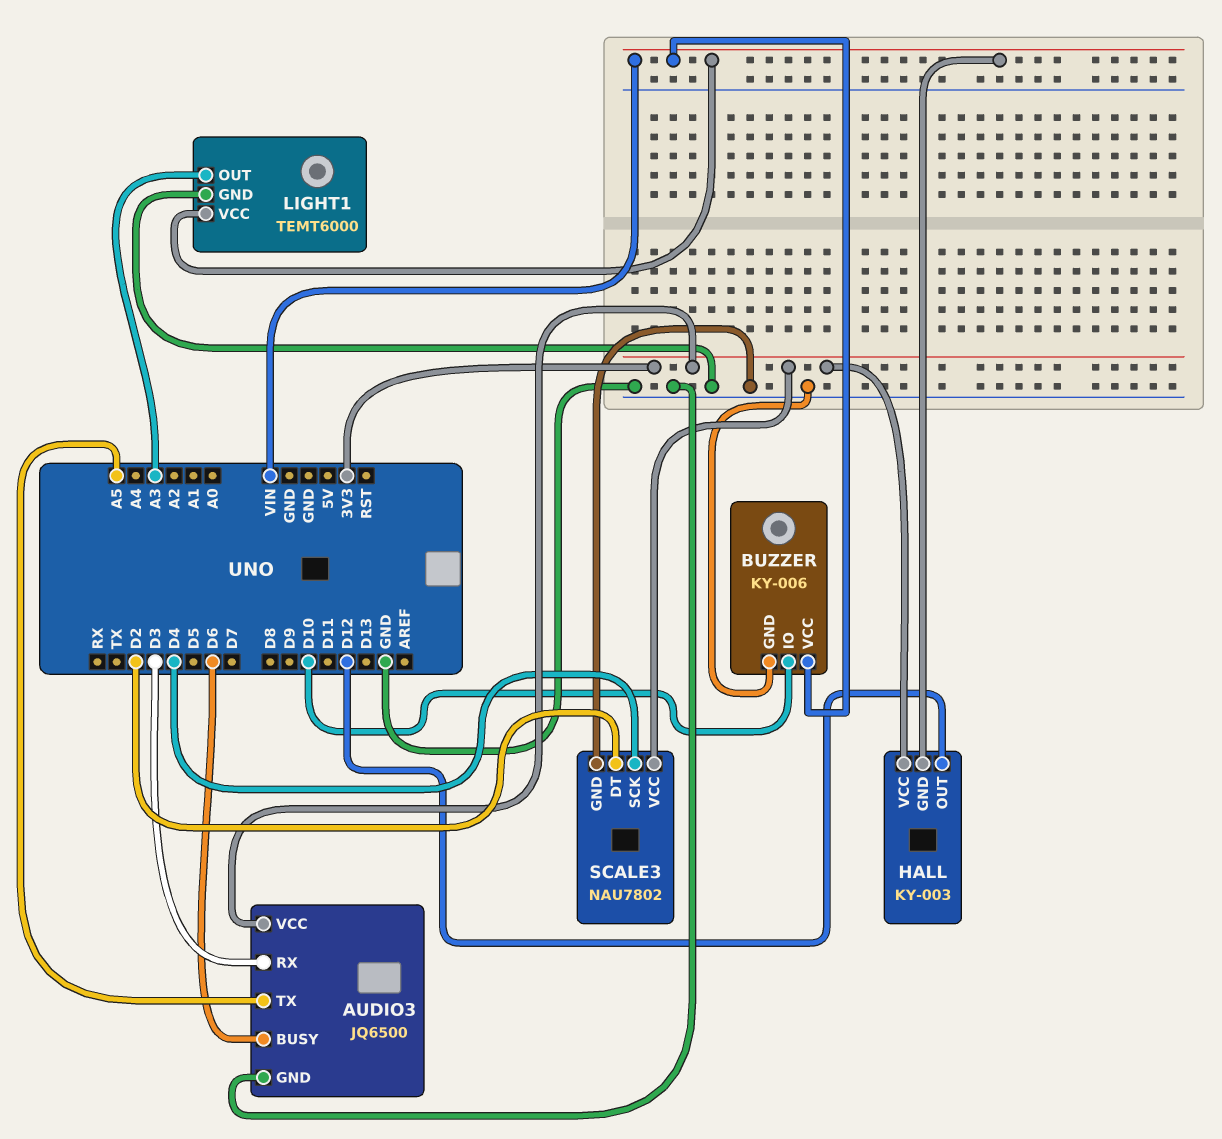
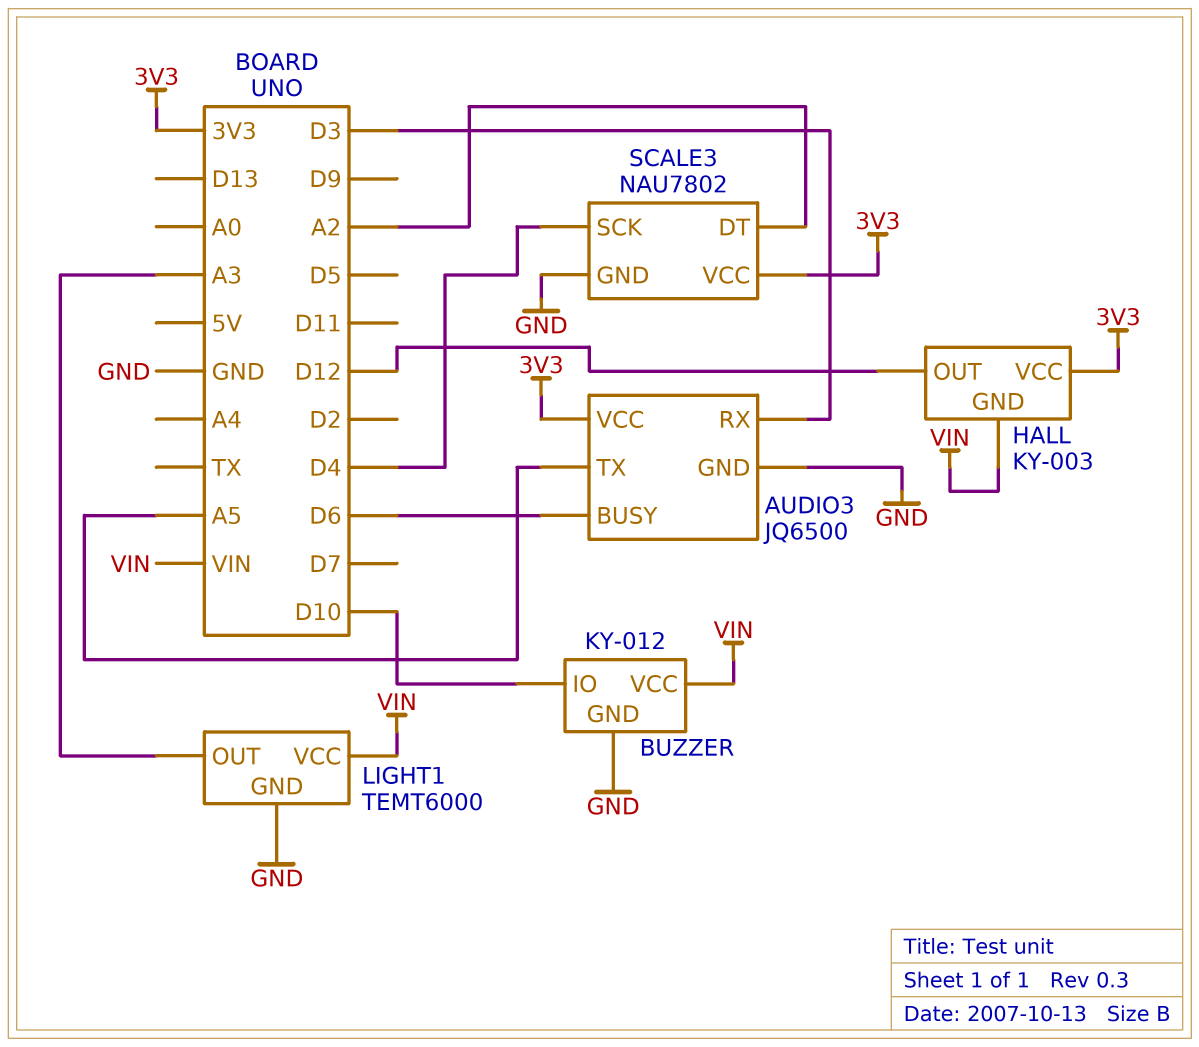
BUZZER: KY-006 -> KY-012
SCALE3 pin DT: D2 -> A2

